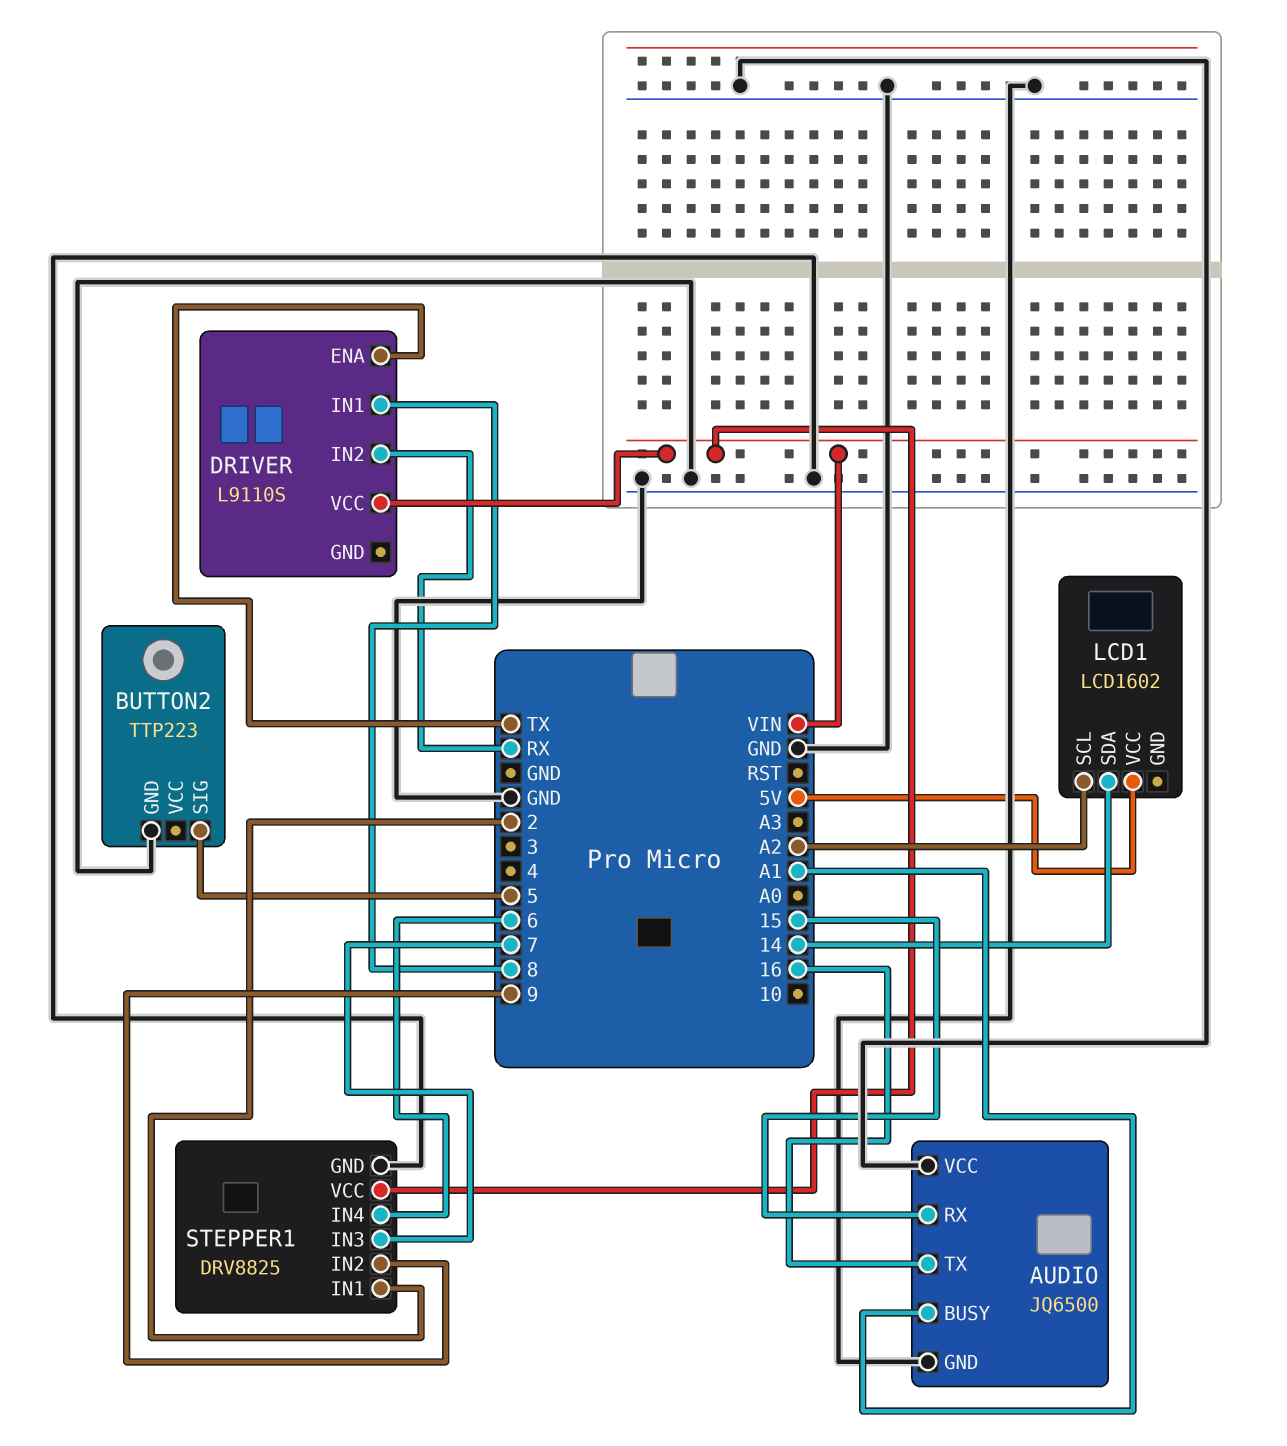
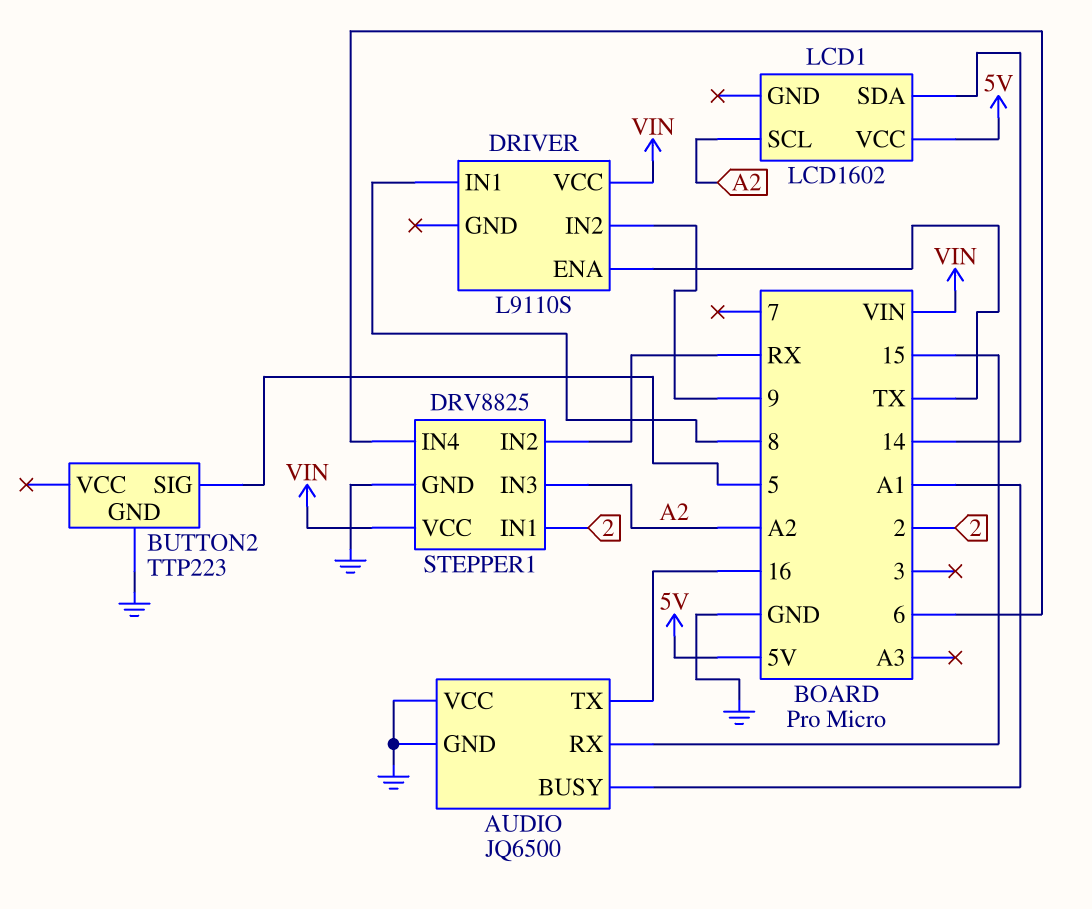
DRIVER pin IN2: RX -> 9
STEPPER1 pin IN2: 9 -> RX
STEPPER1 pin IN3: 7 -> A2

